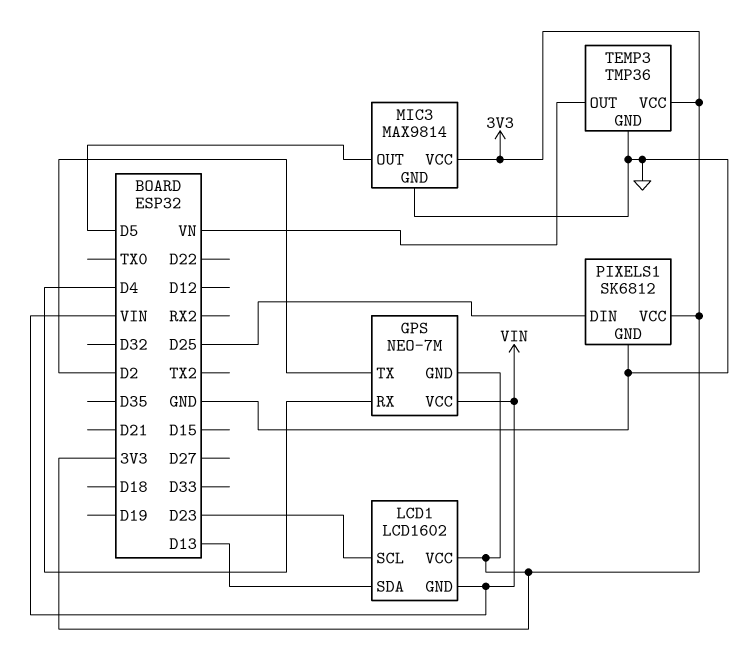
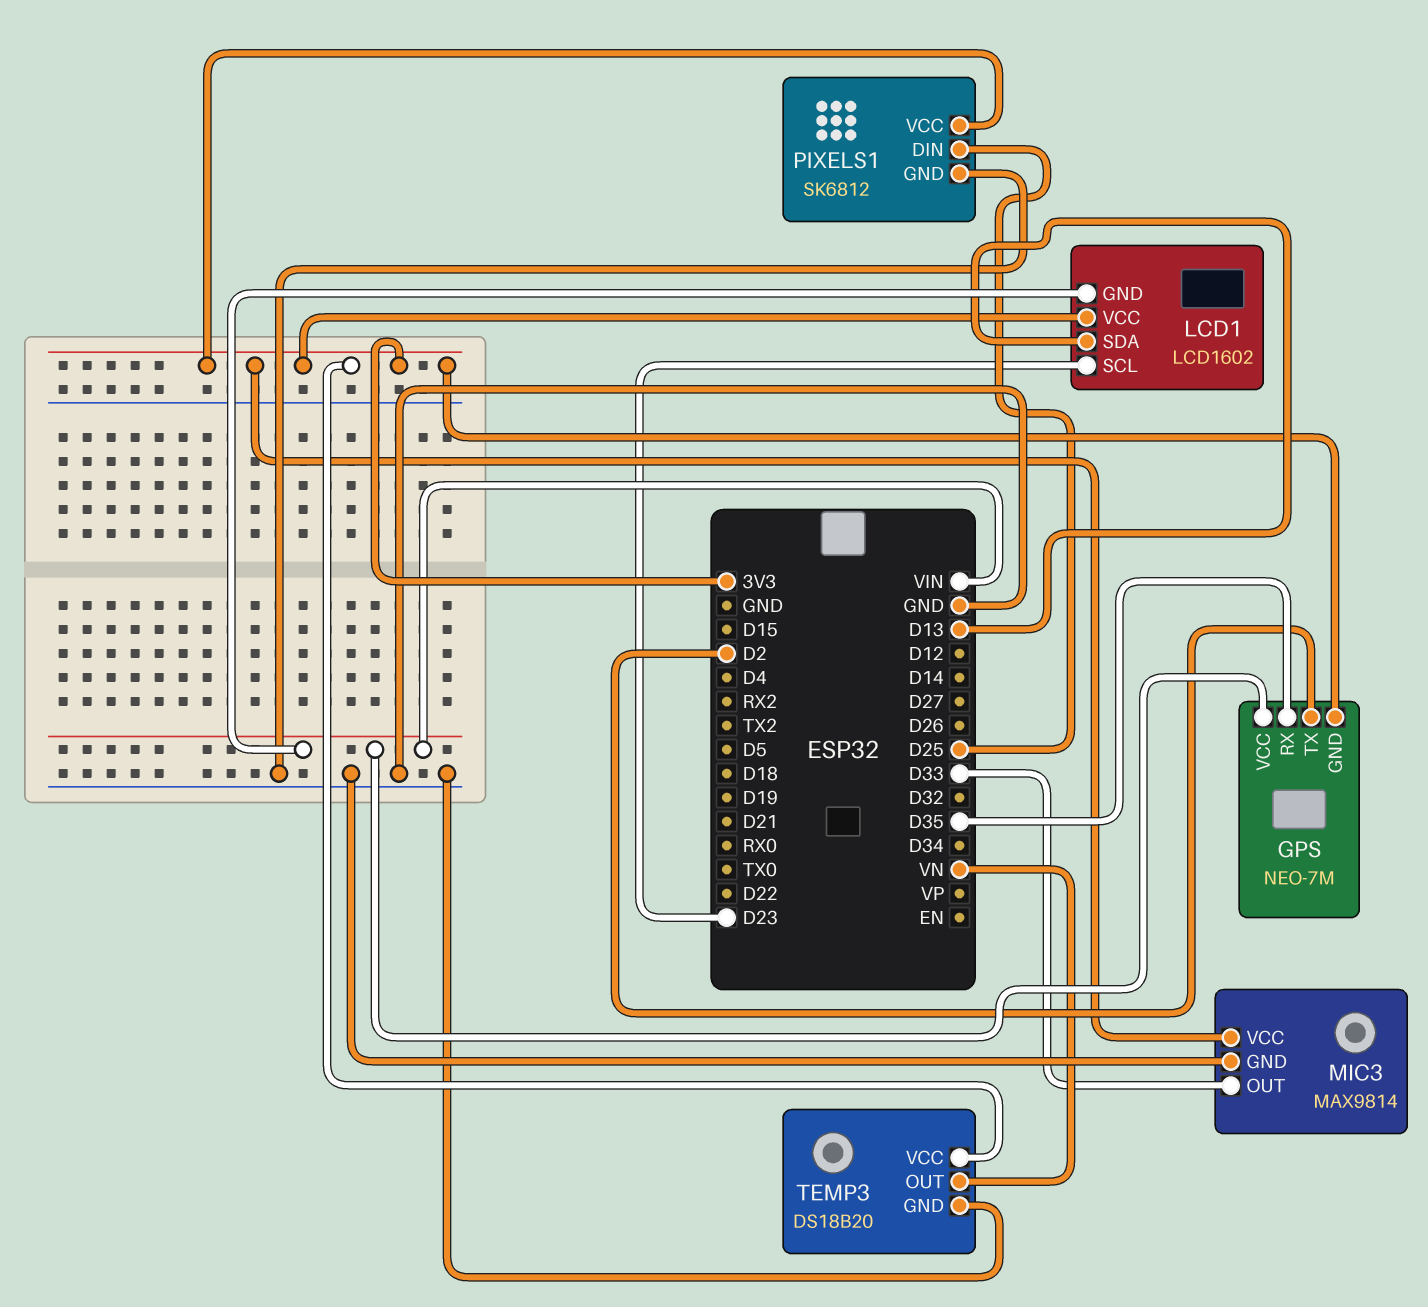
GPS pin RX: D4 -> D35
MIC3 pin OUT: D5 -> D33
TEMP3: TMP36 -> DS18B20

